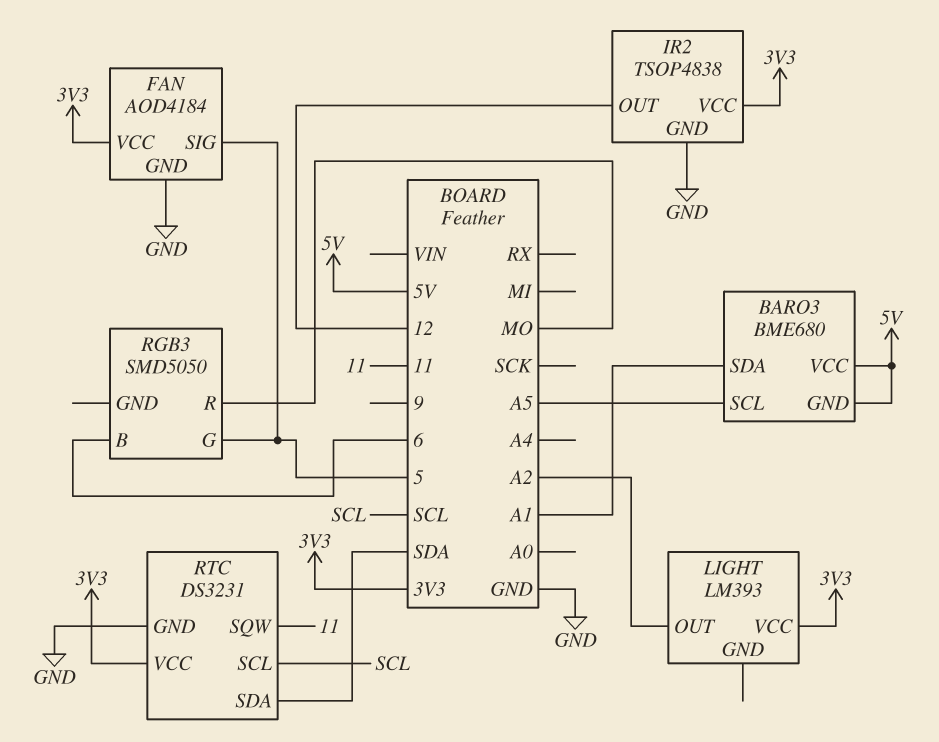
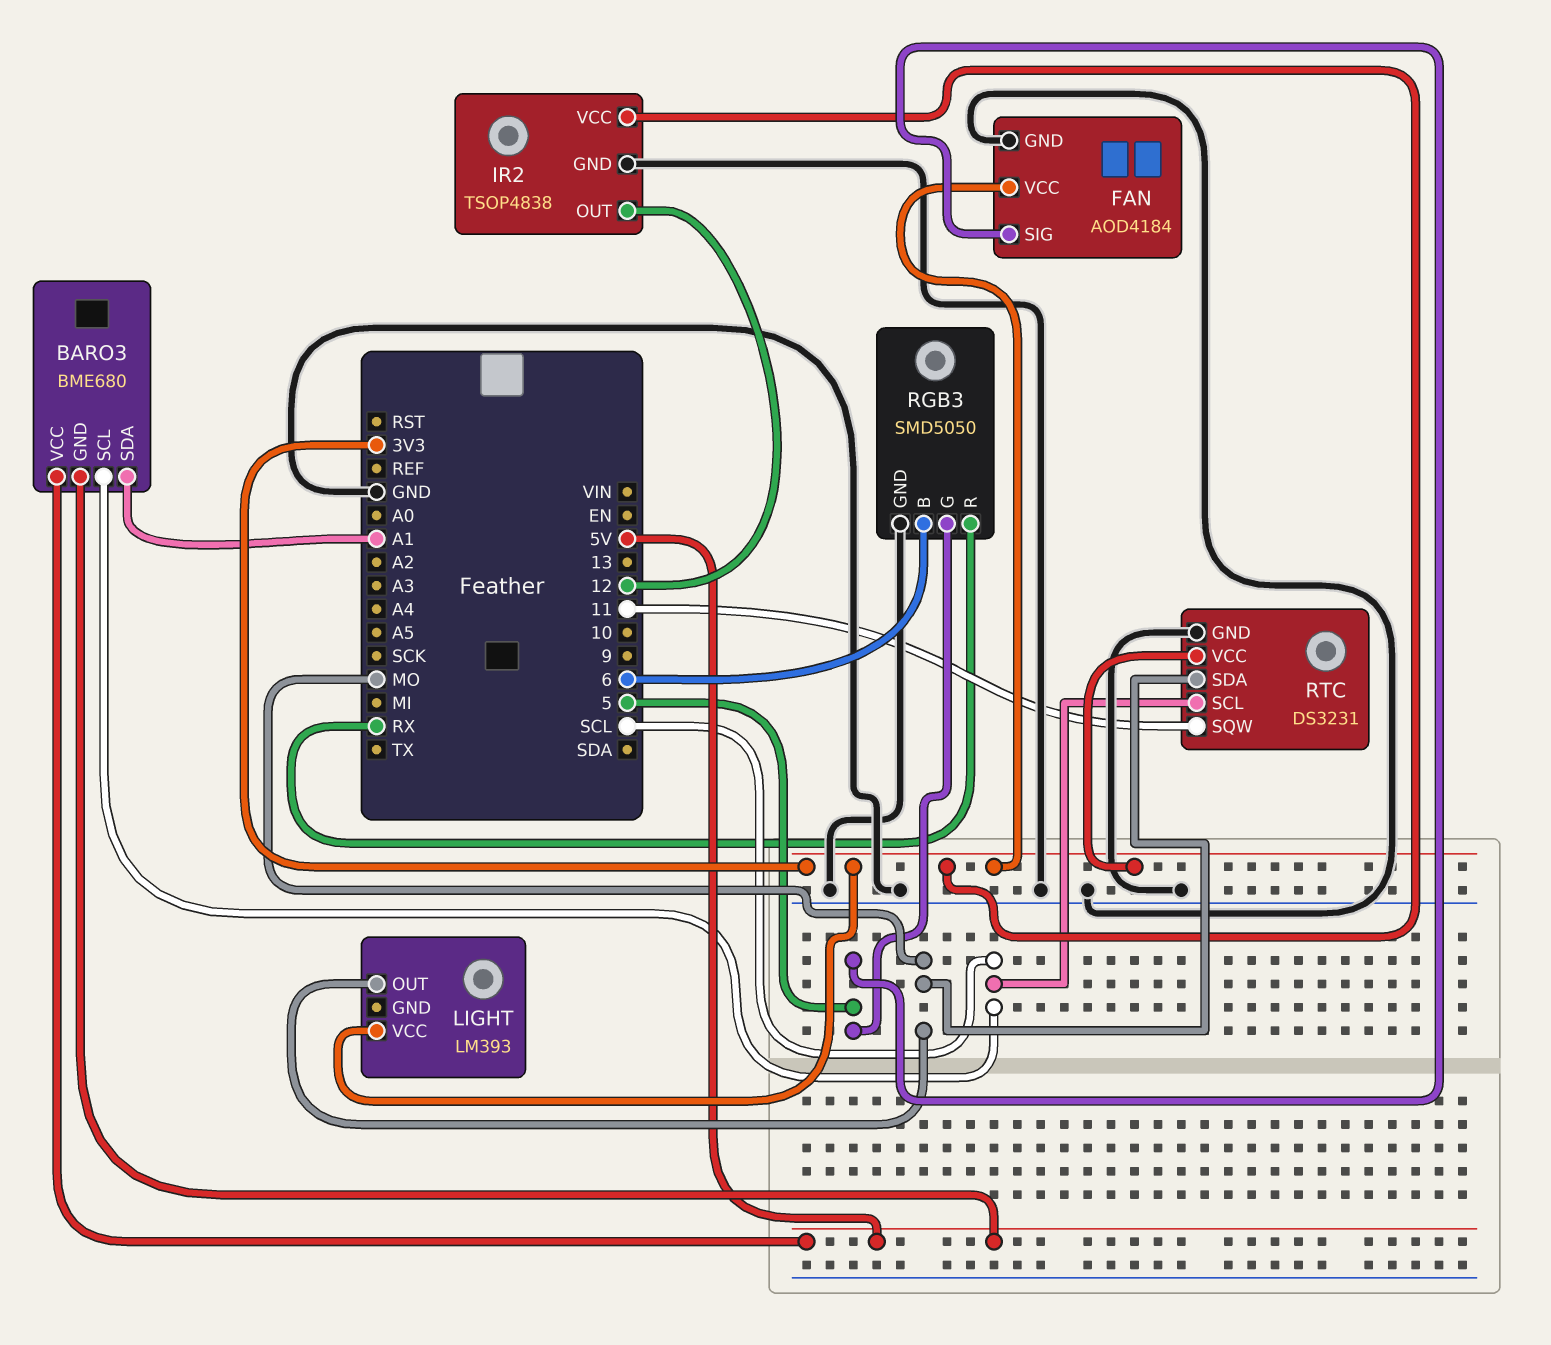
BARO3 pin SCL: A5 -> SCL
LIGHT pin OUT: A2 -> MO
RGB3 pin GND: none -> GND
RGB3 pin R: MO -> RX
RTC pin SDA: SDA -> MO

